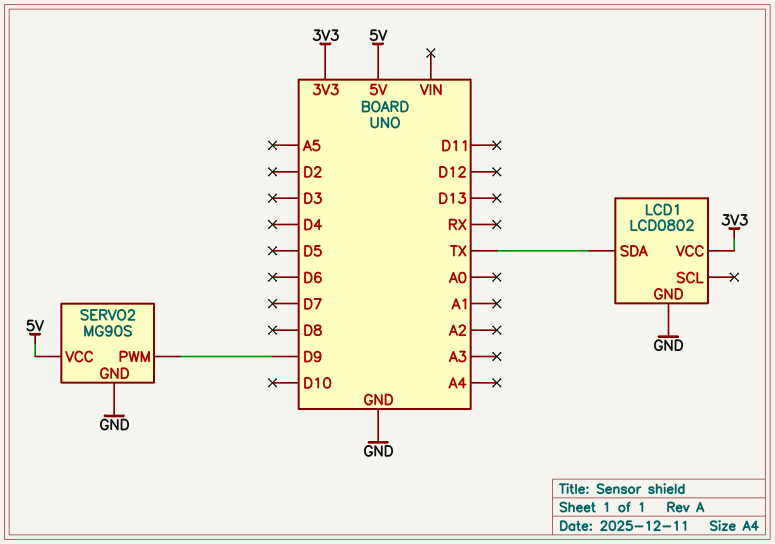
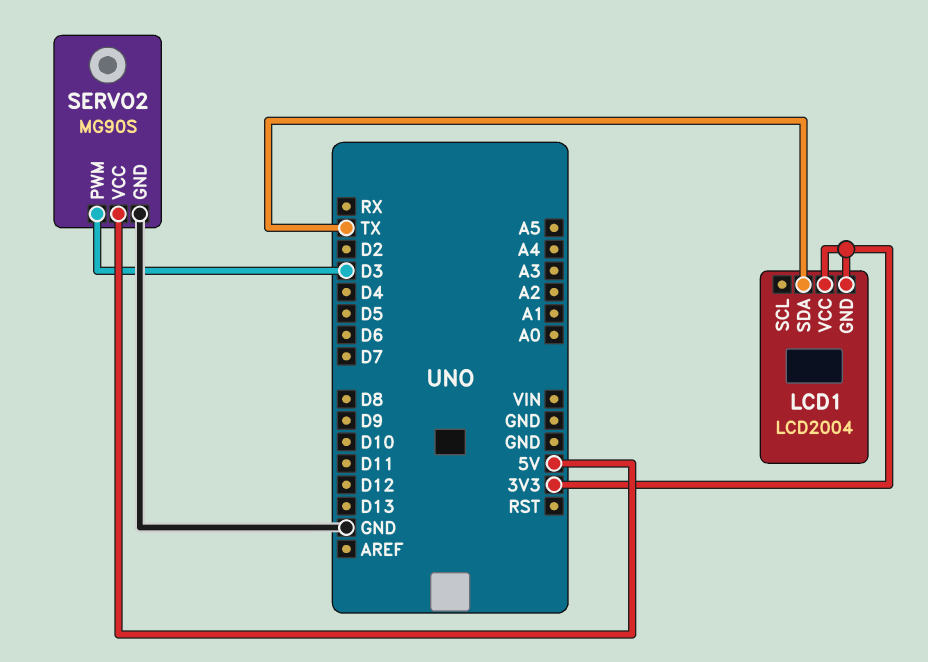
LCD1: LCD0802 -> LCD2004
LCD1 pin GND: GND -> 3V3
SERVO2 pin PWM: D9 -> D3

